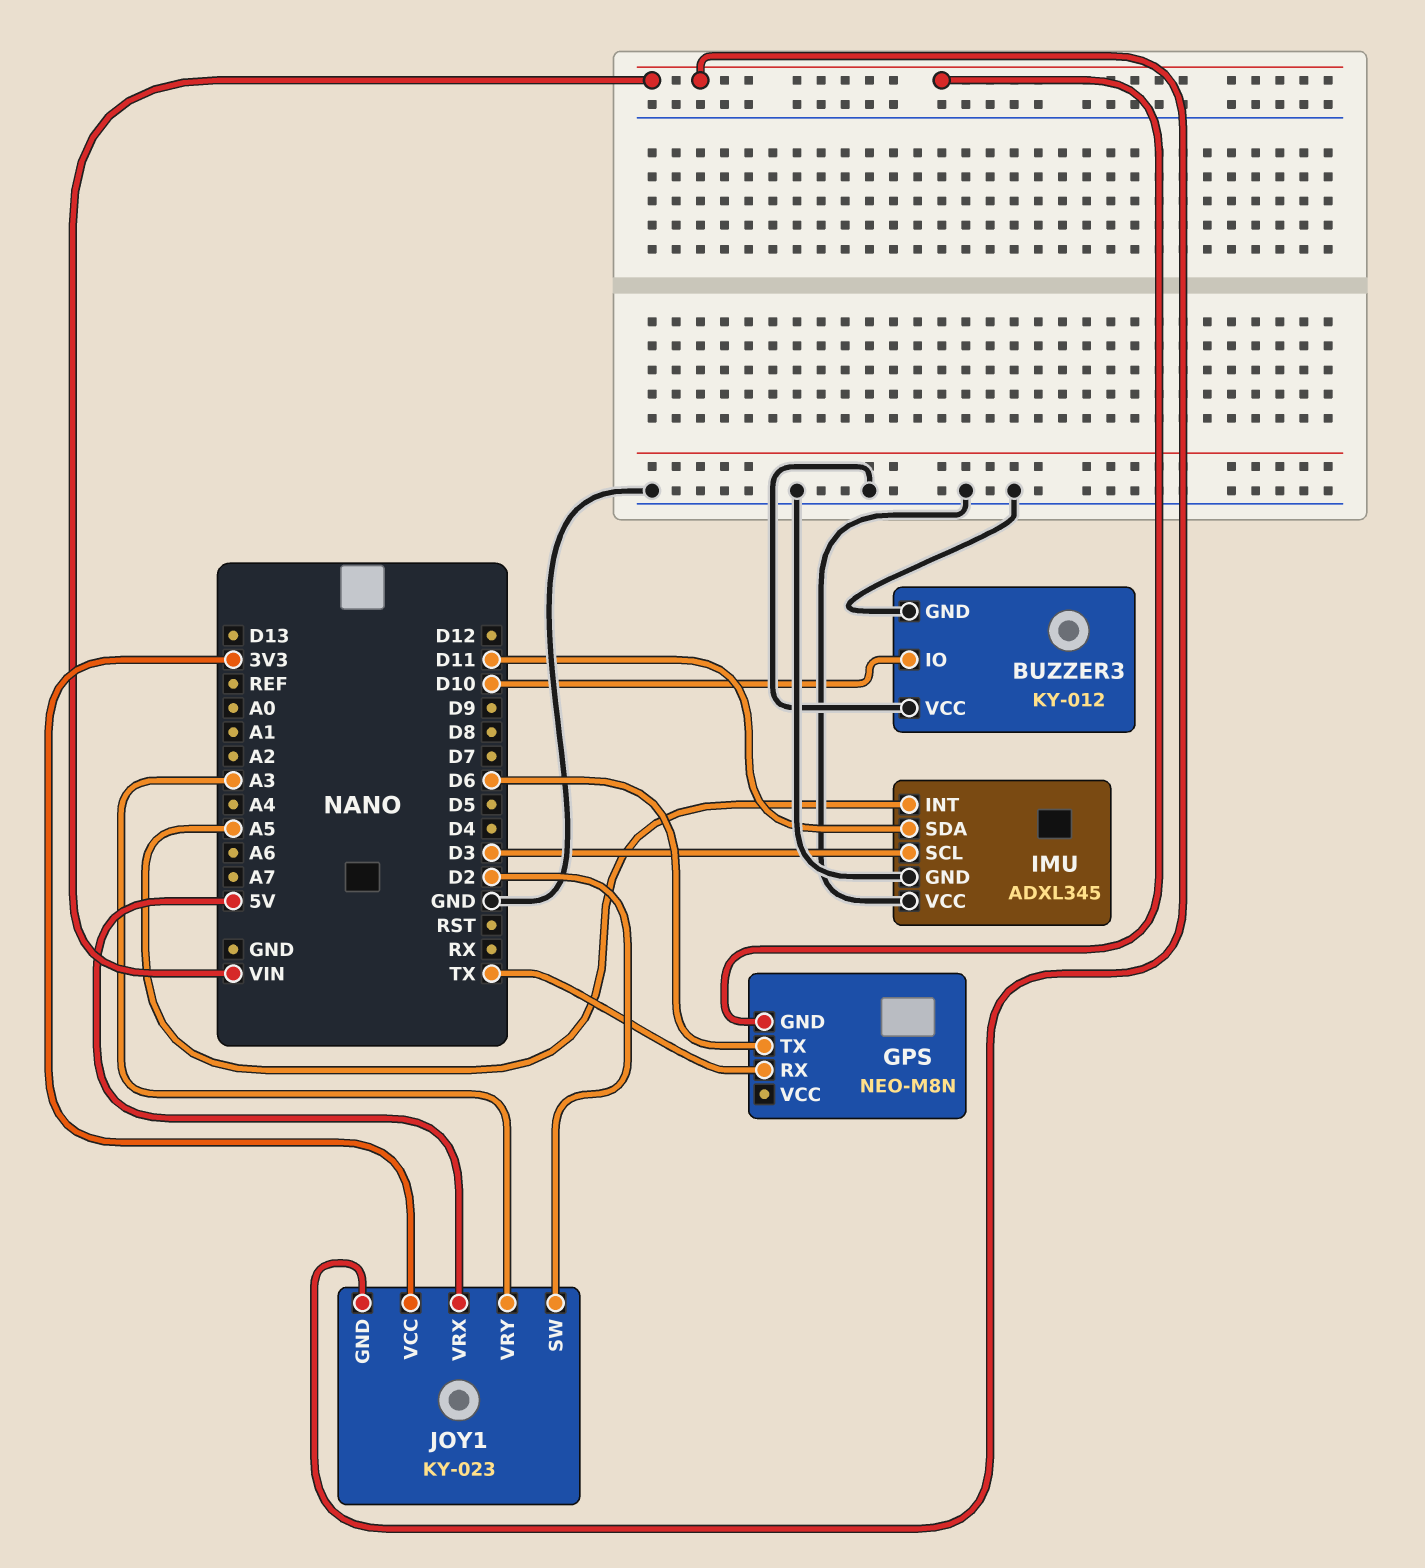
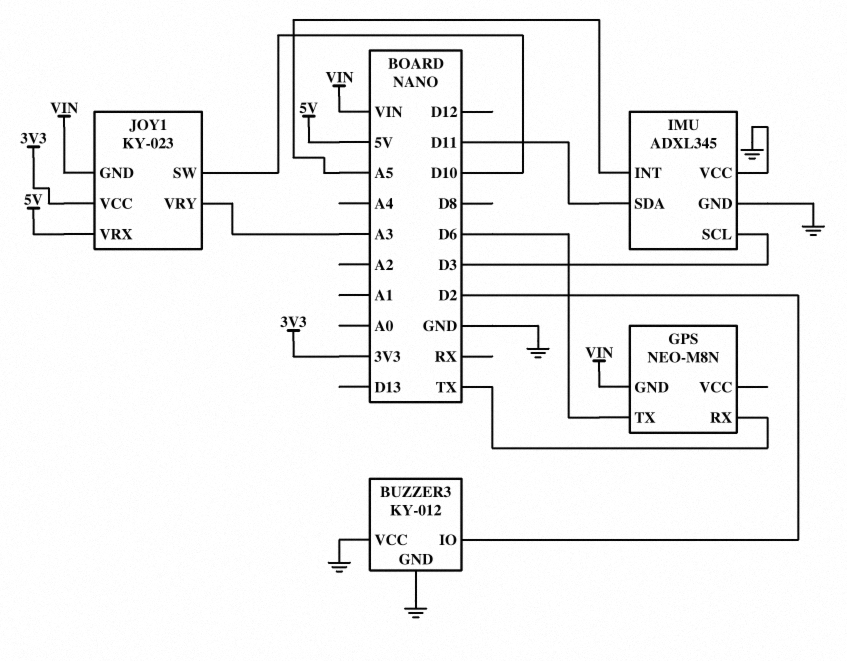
BUZZER3 pin IO: D10 -> D2
JOY1 pin SW: D2 -> D10

